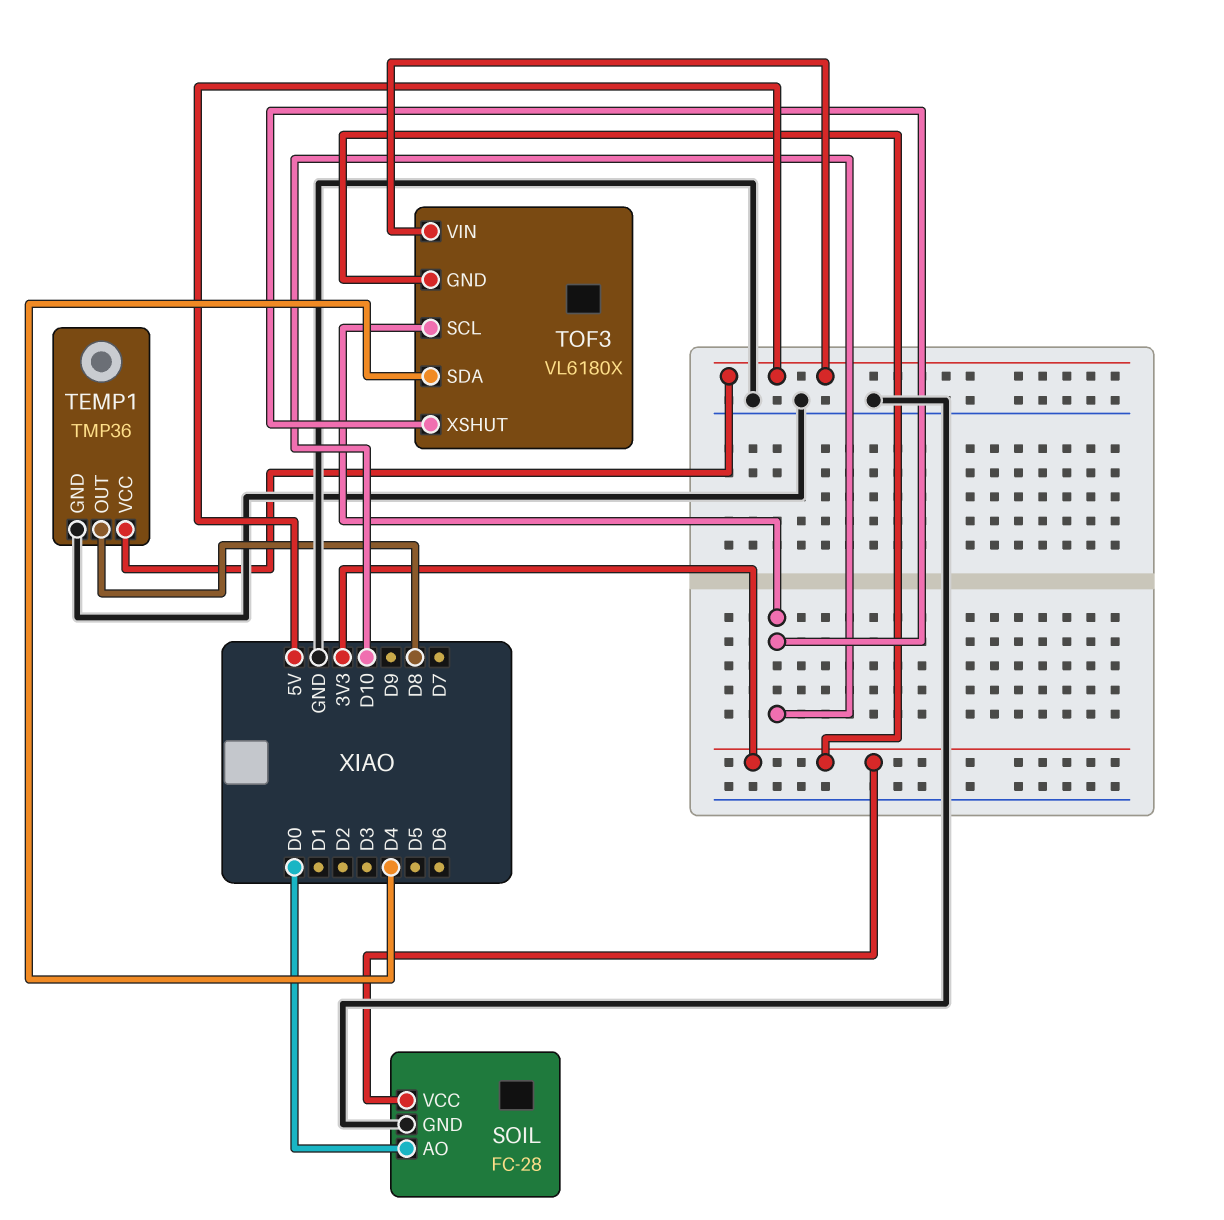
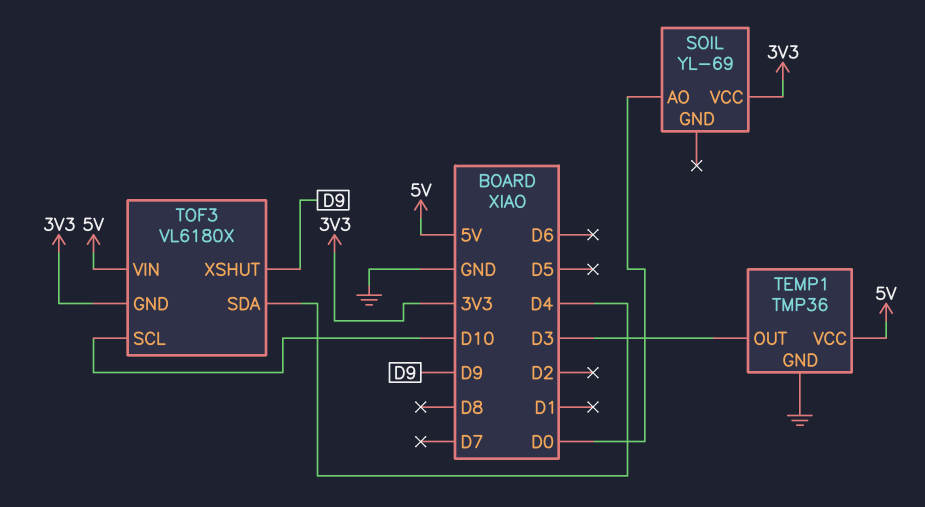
SOIL: FC-28 -> YL-69
SOIL pin GND: GND -> none
TEMP1 pin OUT: D8 -> D3
TOF3 pin XSHUT: D10 -> D9

